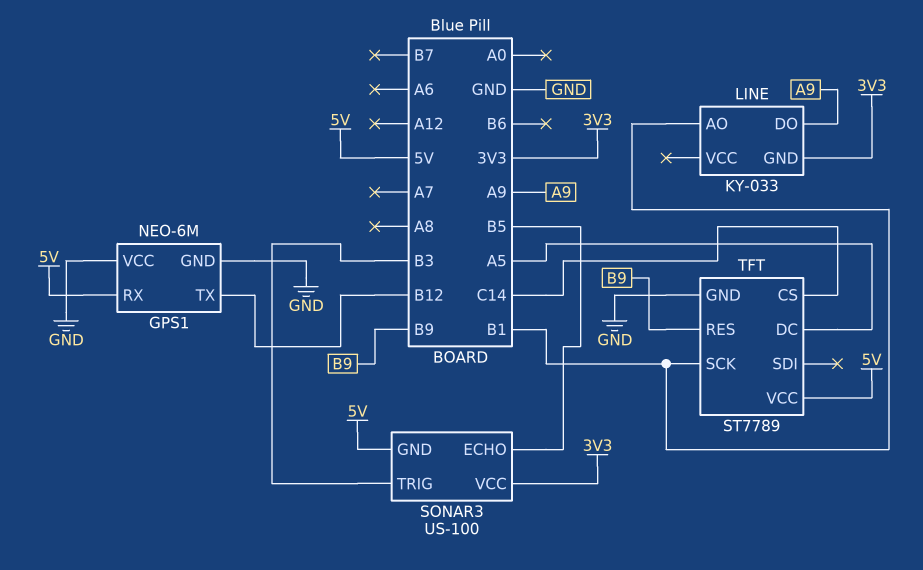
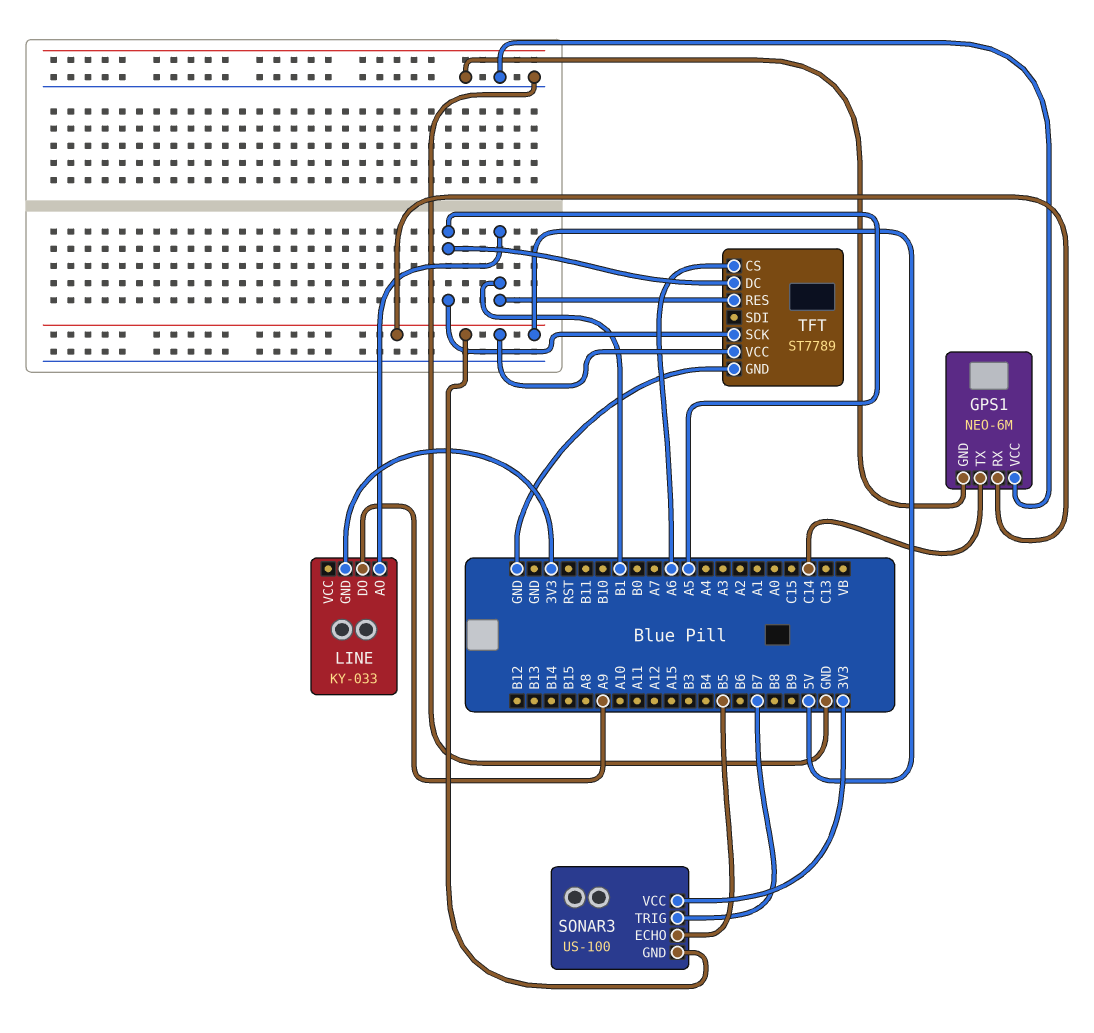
GPS1 pin TX: B12 -> C14
SONAR3 pin TRIG: B3 -> B7
TFT pin CS: C14 -> A6
TFT pin RES: B9 -> B1
TFT pin SCK: B1 -> A5

